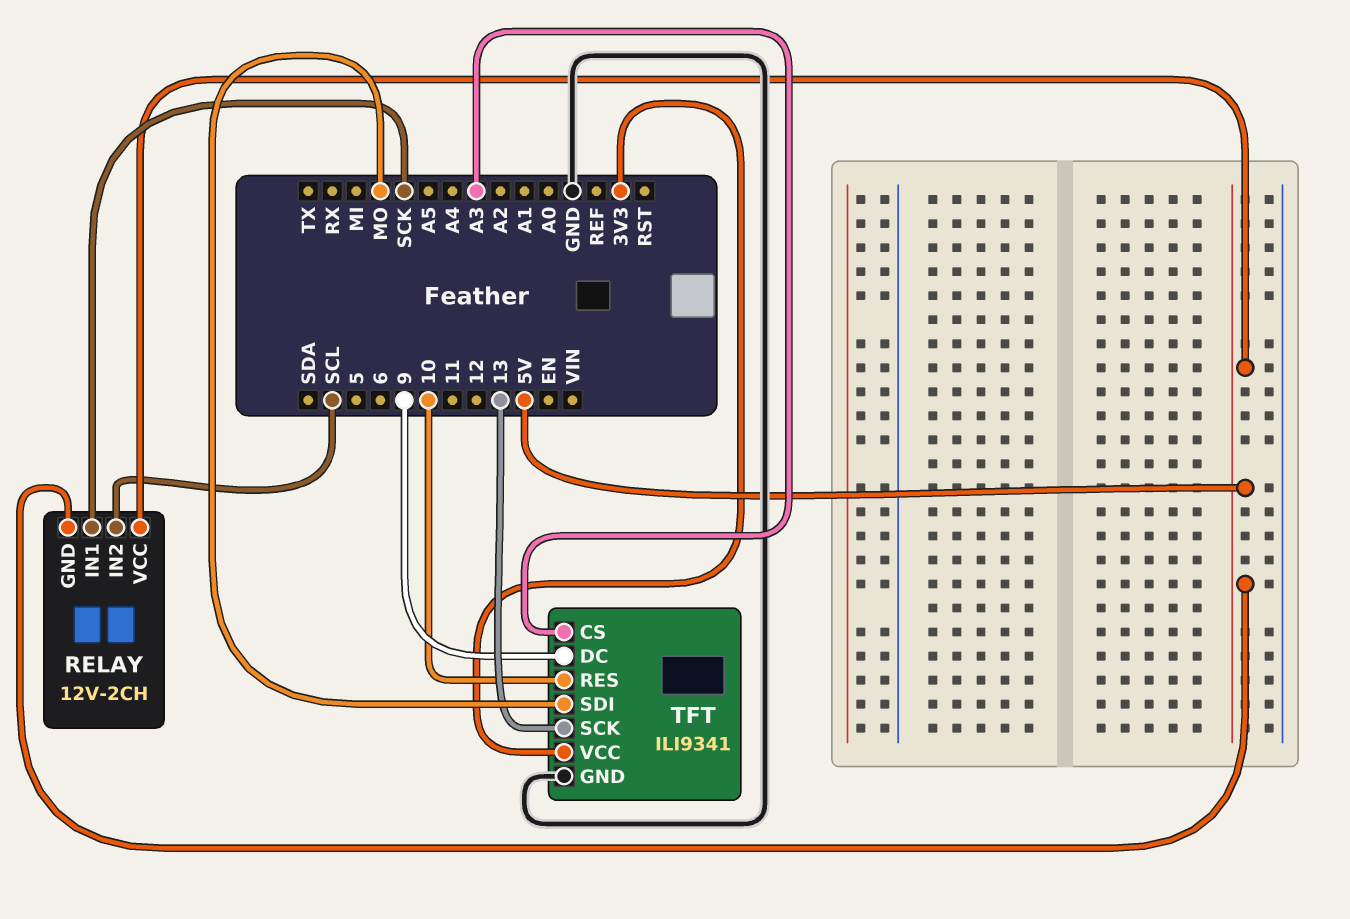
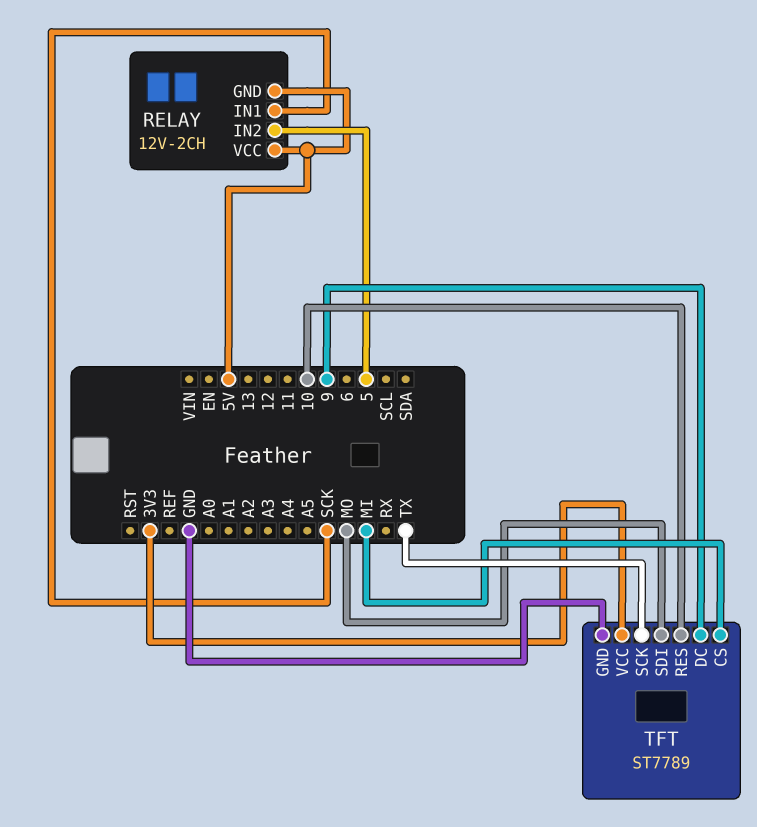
RELAY pin IN2: SCL -> 5
TFT: ILI9341 -> ST7789
TFT pin CS: A3 -> MI
TFT pin SCK: 13 -> TX

